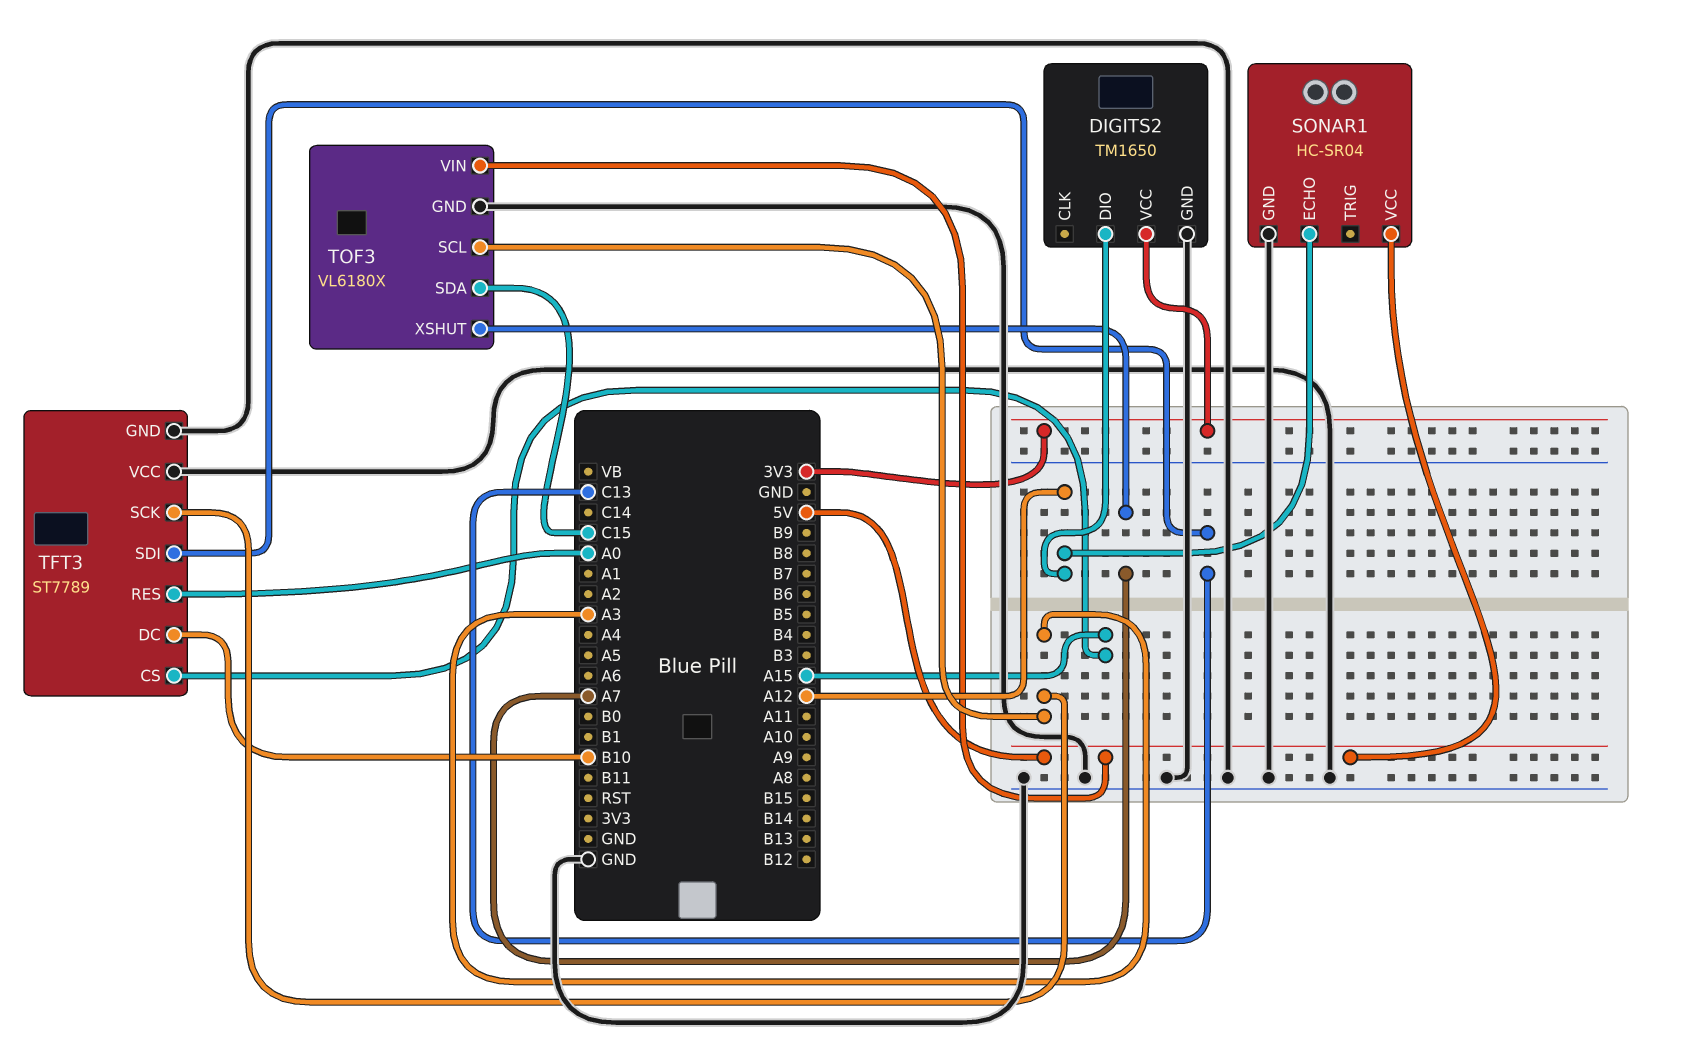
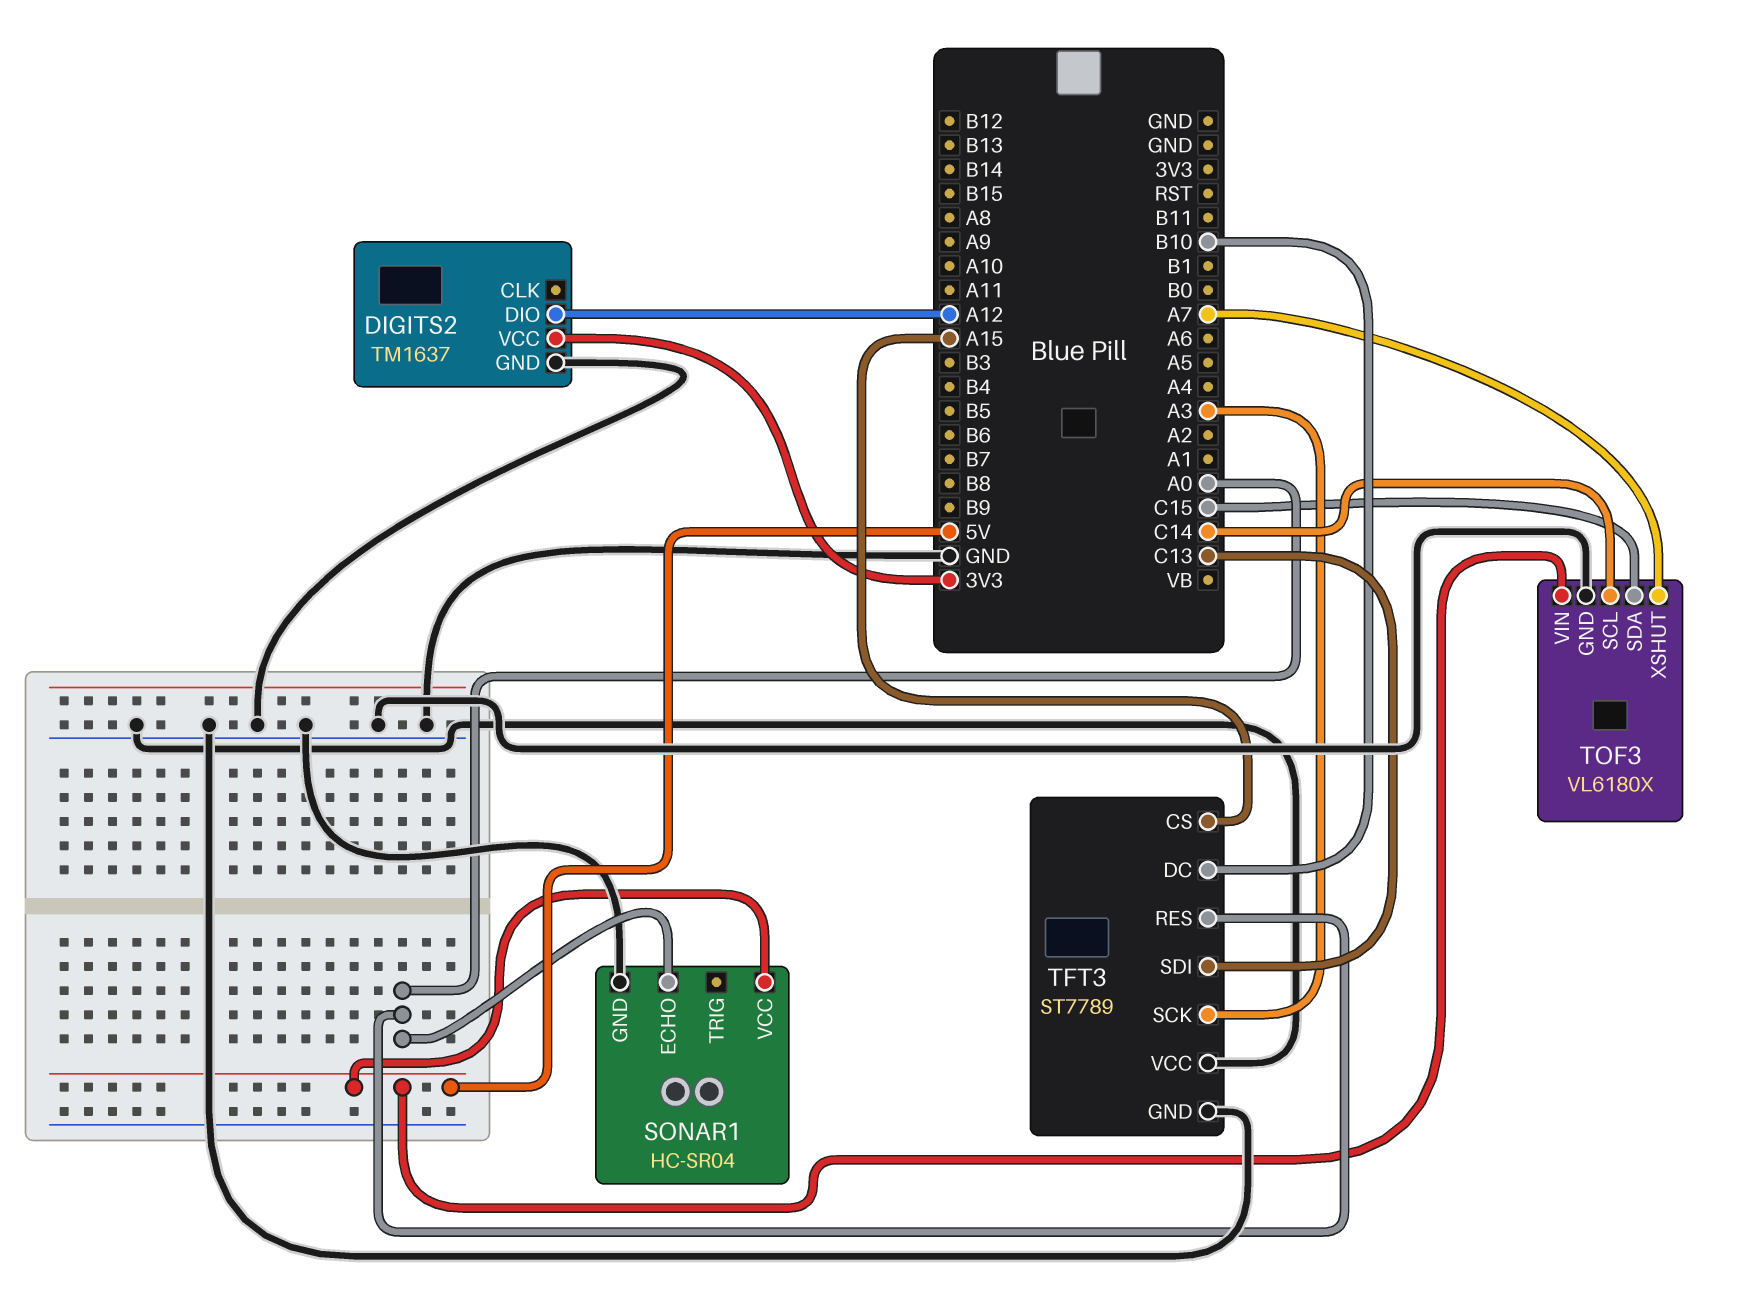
DIGITS2: TM1650 -> TM1637
SONAR1 pin ECHO: A12 -> A0
TOF3 pin SCL: A3 -> C14

